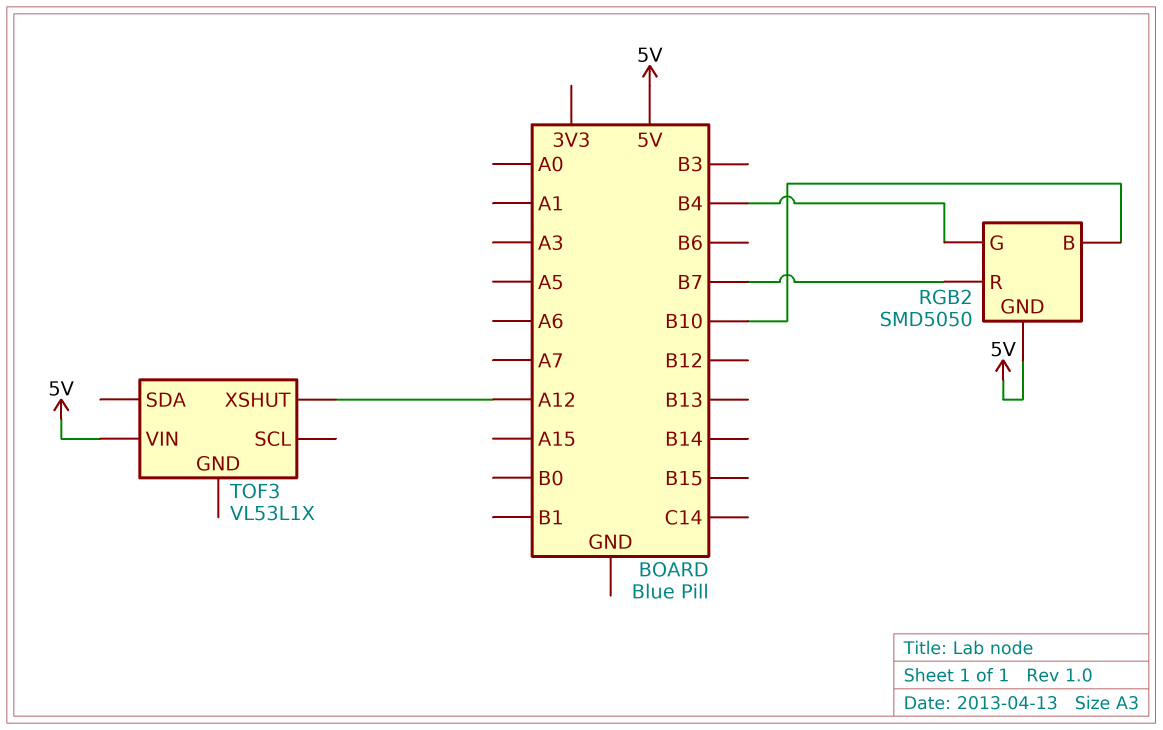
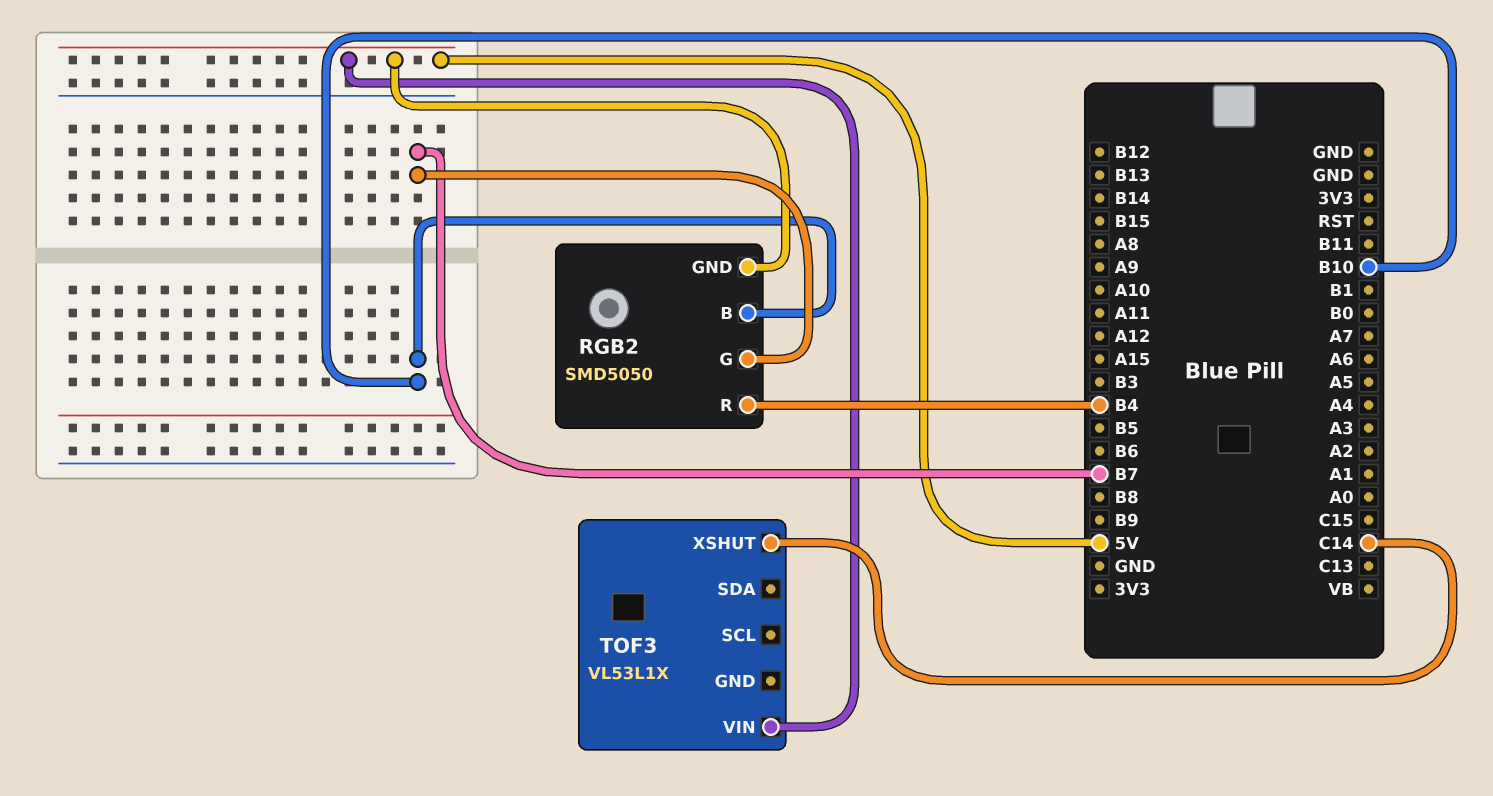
RGB2 pin G: B4 -> B7
RGB2 pin R: B7 -> B4
TOF3 pin XSHUT: A12 -> C14

